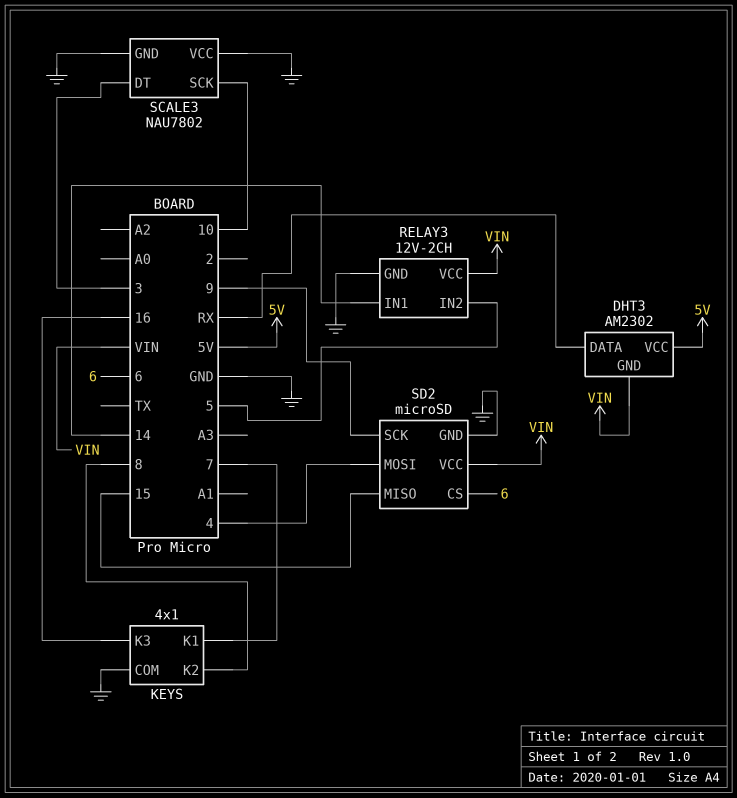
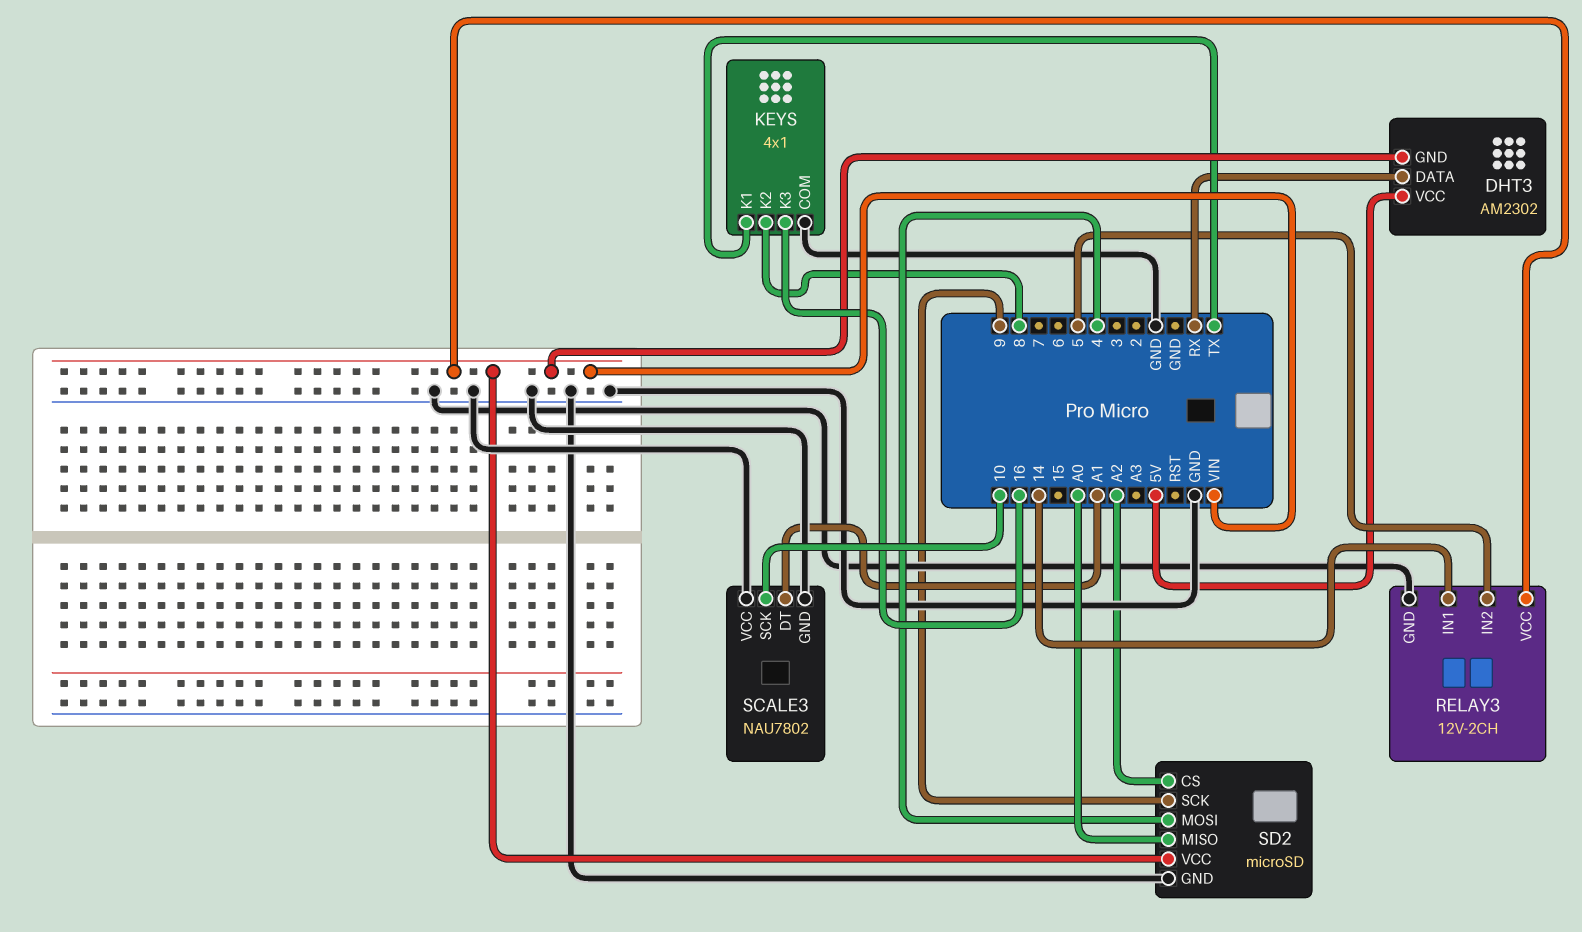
KEYS pin K1: 7 -> TX
SCALE3 pin DT: 3 -> A1
SD2 pin CS: 6 -> A2
SD2 pin MISO: 15 -> A0

